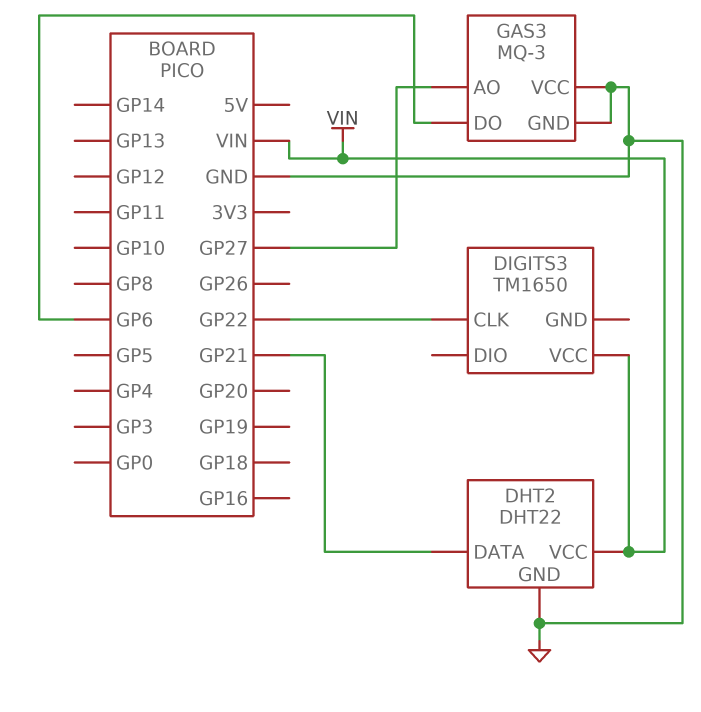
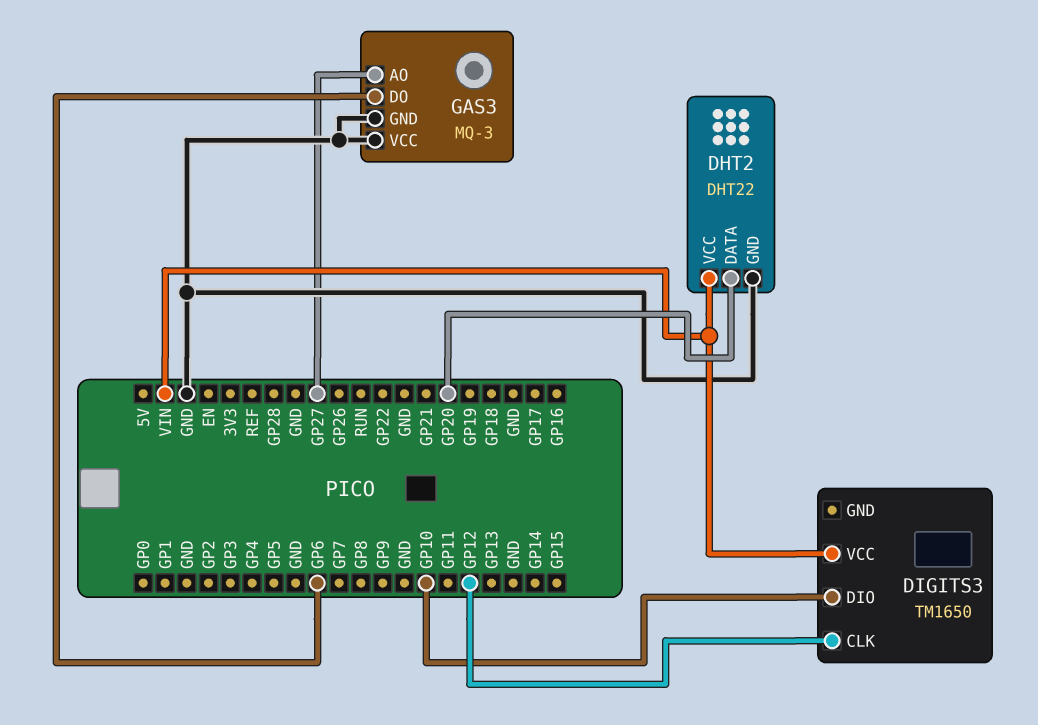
DHT2 pin DATA: GP21 -> GP20
DIGITS3 pin CLK: GP22 -> GP12
DIGITS3 pin DIO: none -> GP10

